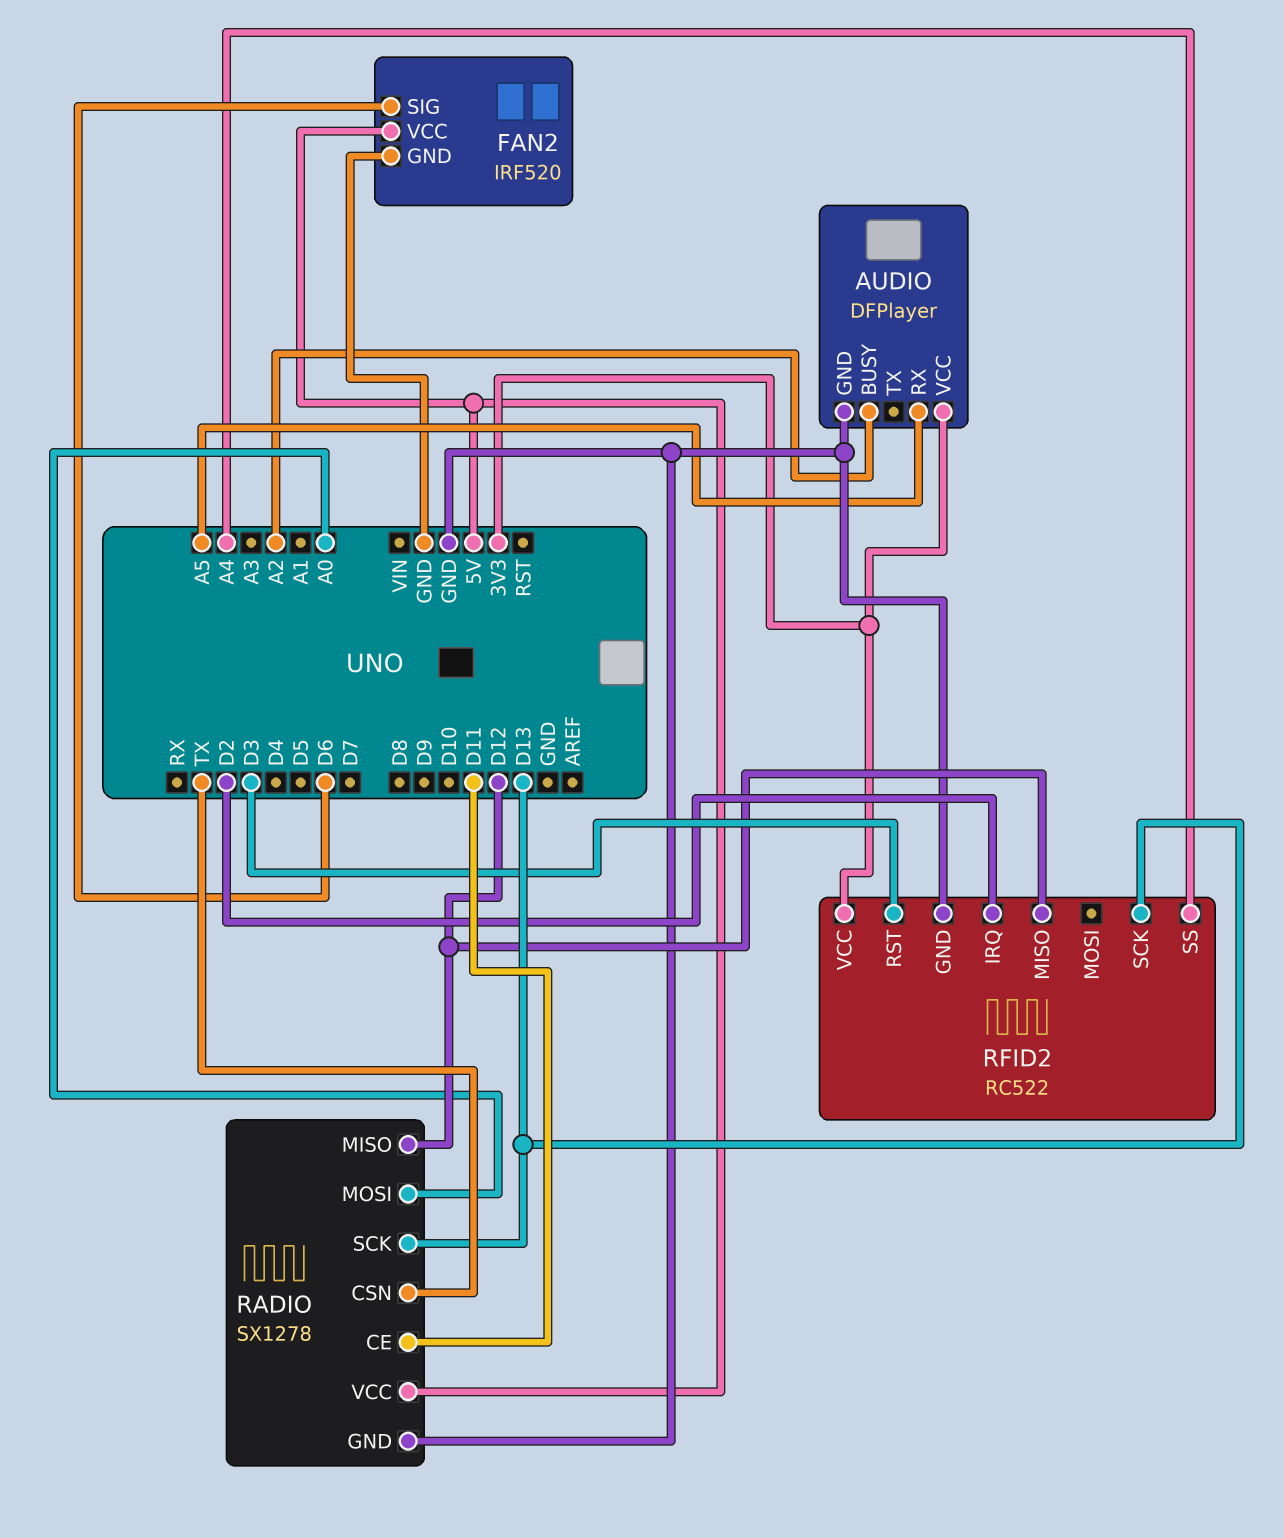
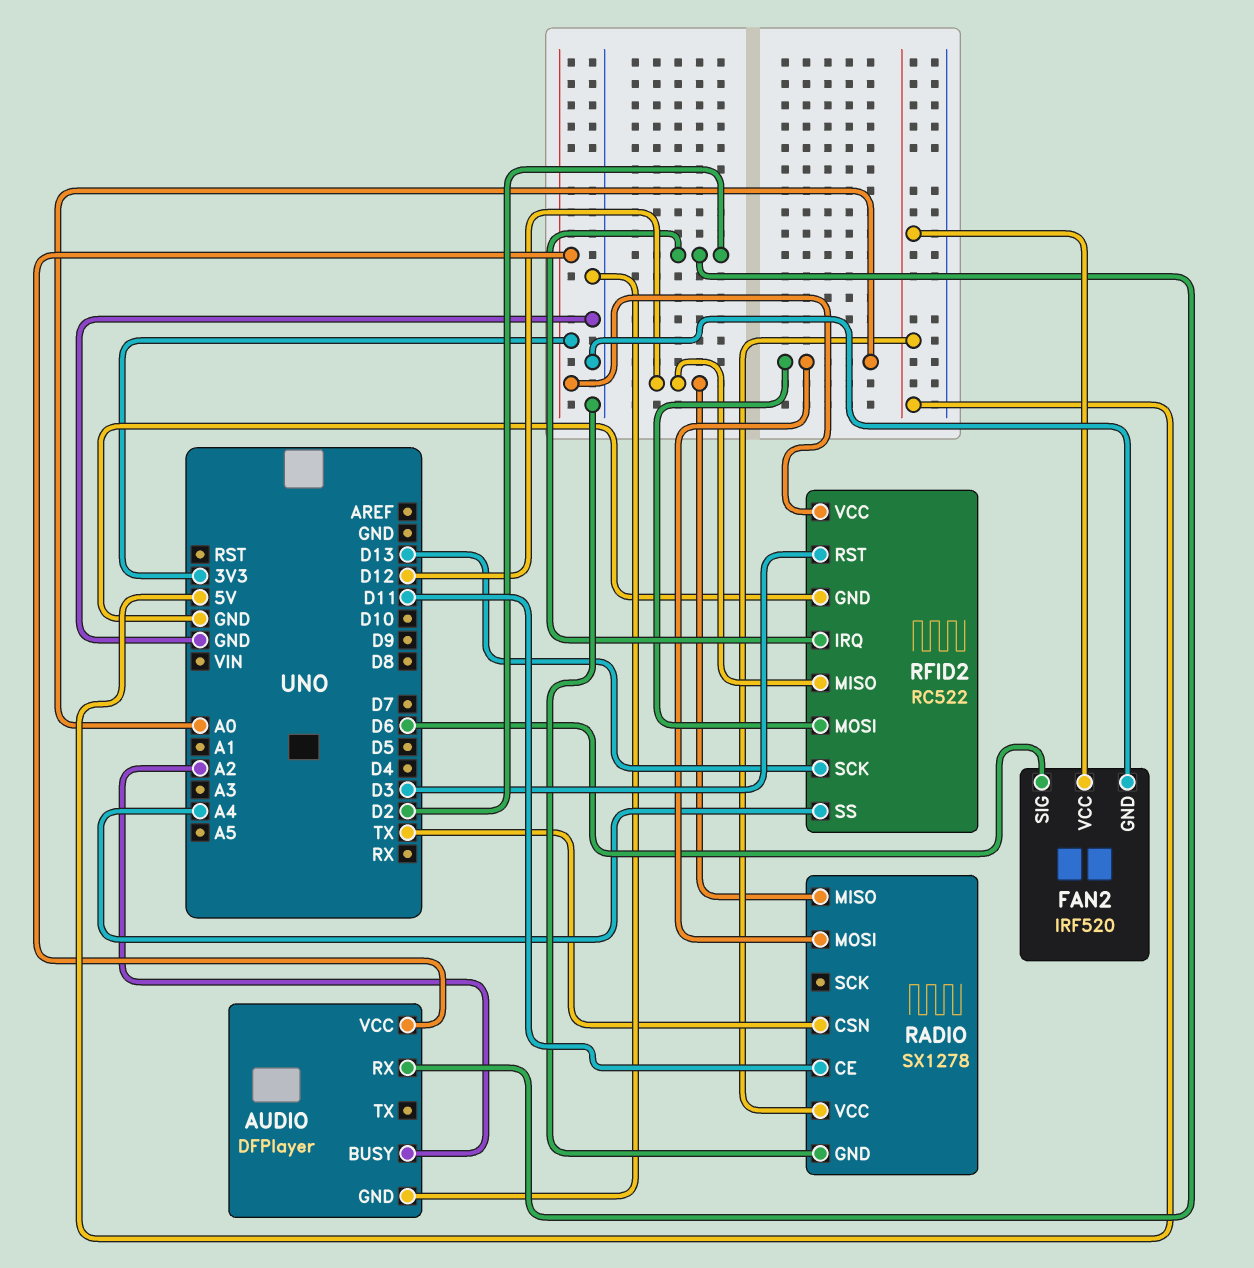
AUDIO pin RX: A5 -> D2
RADIO pin SCK: D13 -> none
RFID2 pin MOSI: none -> A0

